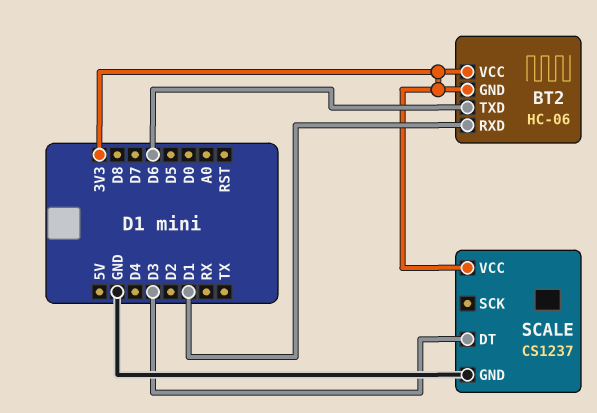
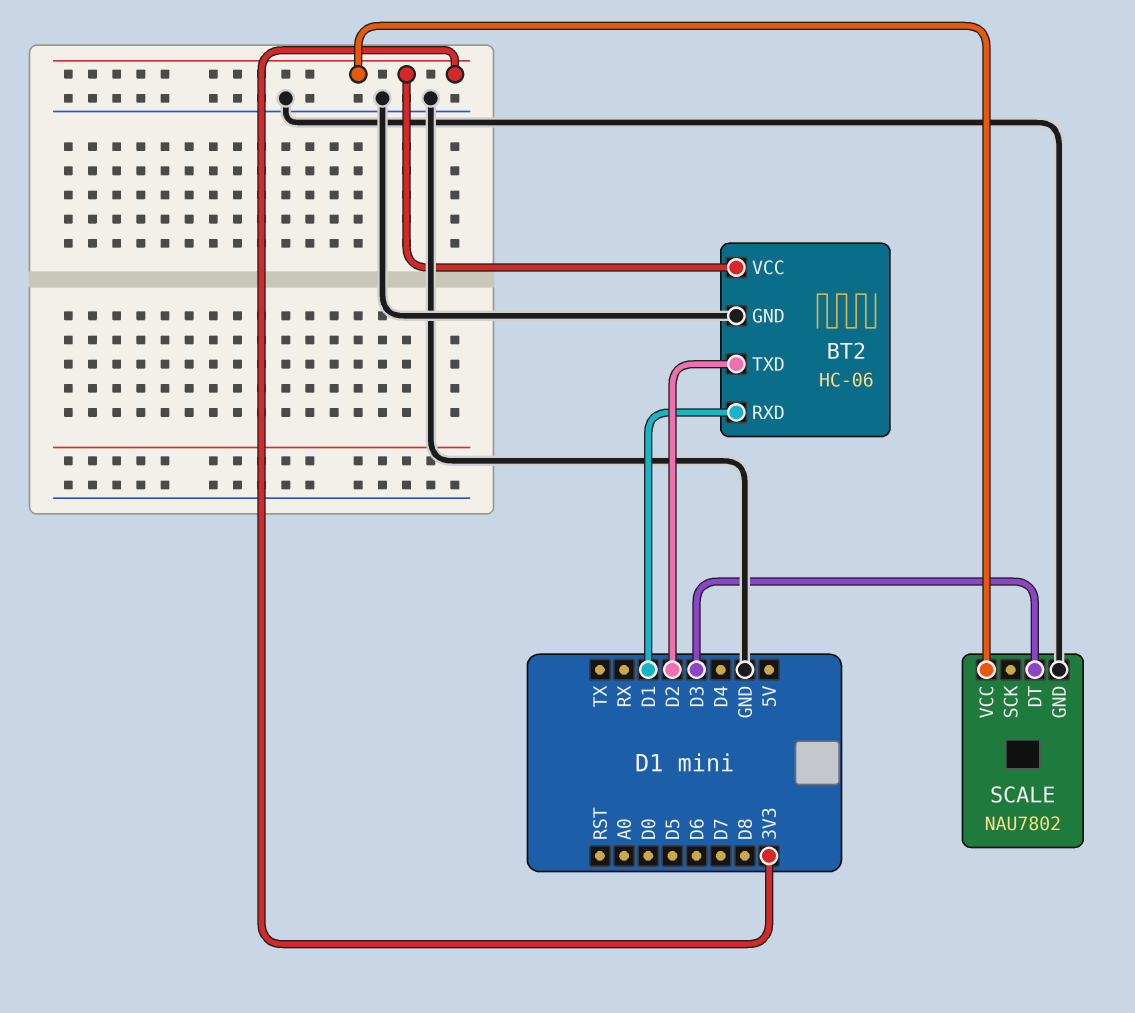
BT2 pin GND: 3V3 -> GND
BT2 pin TXD: D6 -> D2
SCALE: CS1237 -> NAU7802

